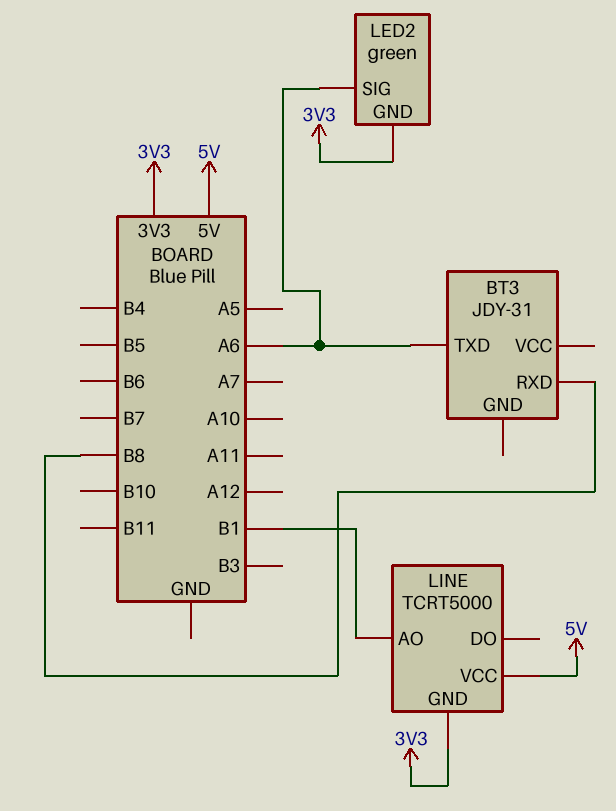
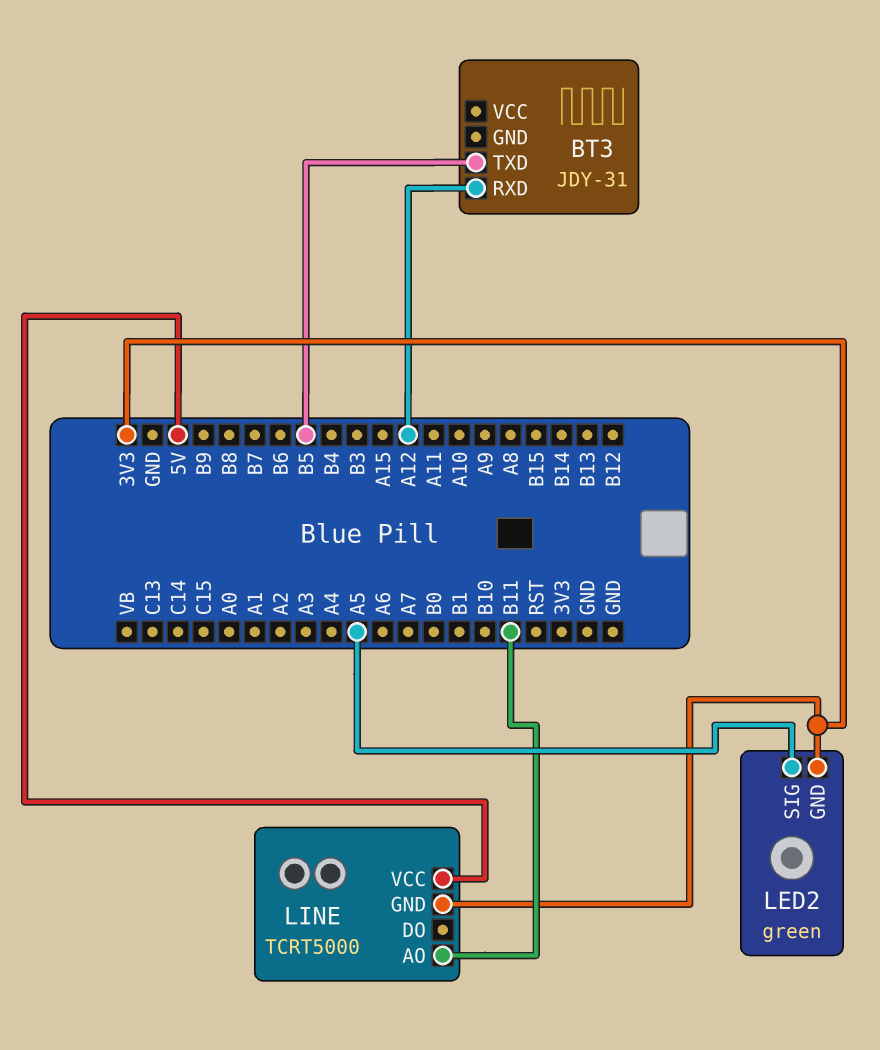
BT3 pin RXD: B8 -> A12
BT3 pin TXD: A6 -> B5
LED2 pin SIG: A6 -> A5
LINE pin AO: B1 -> B11

